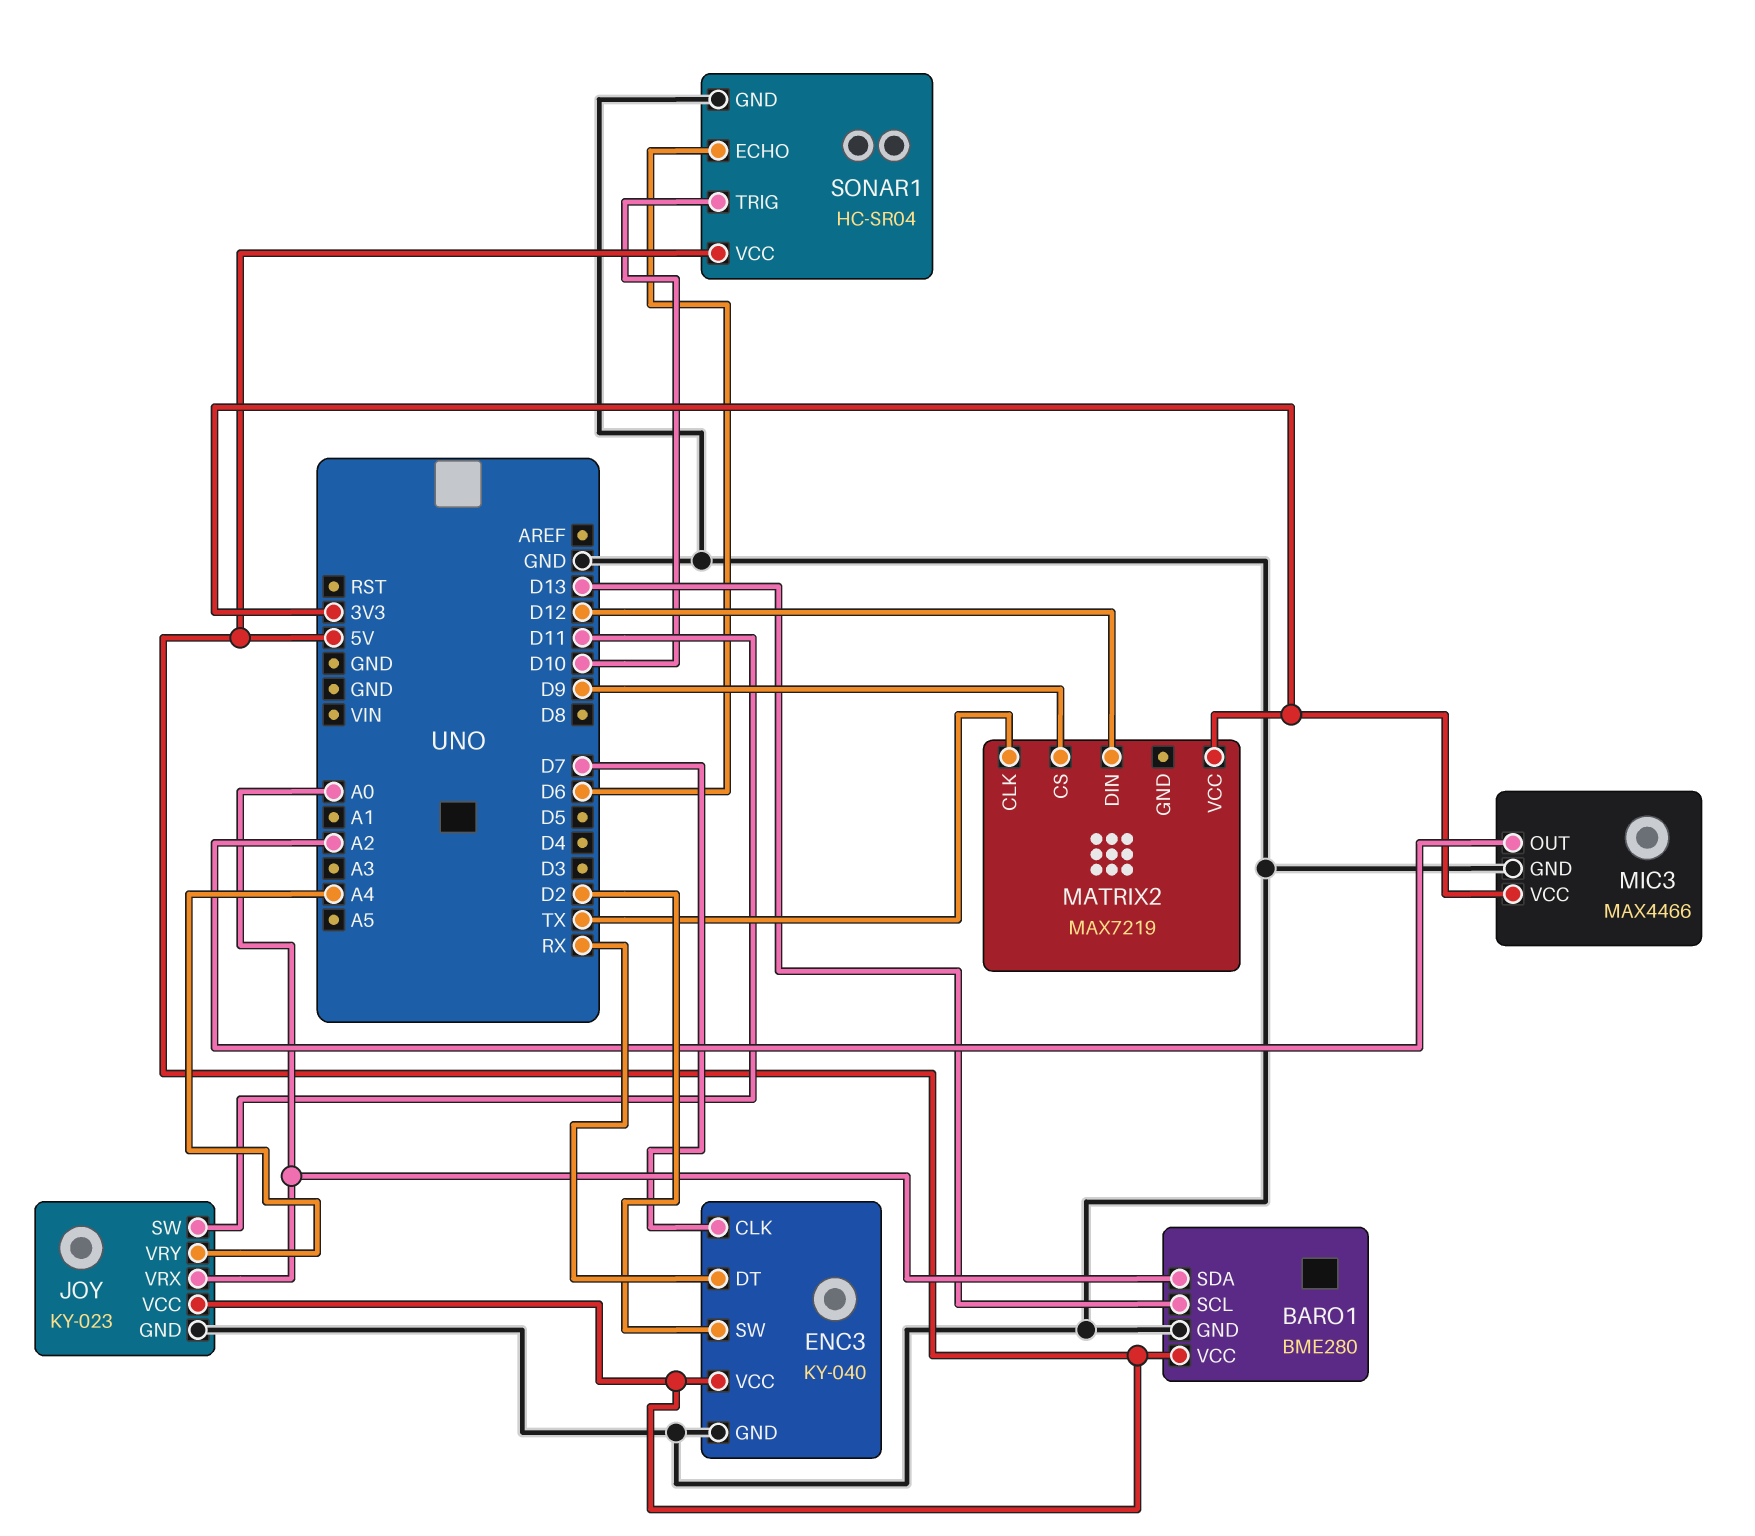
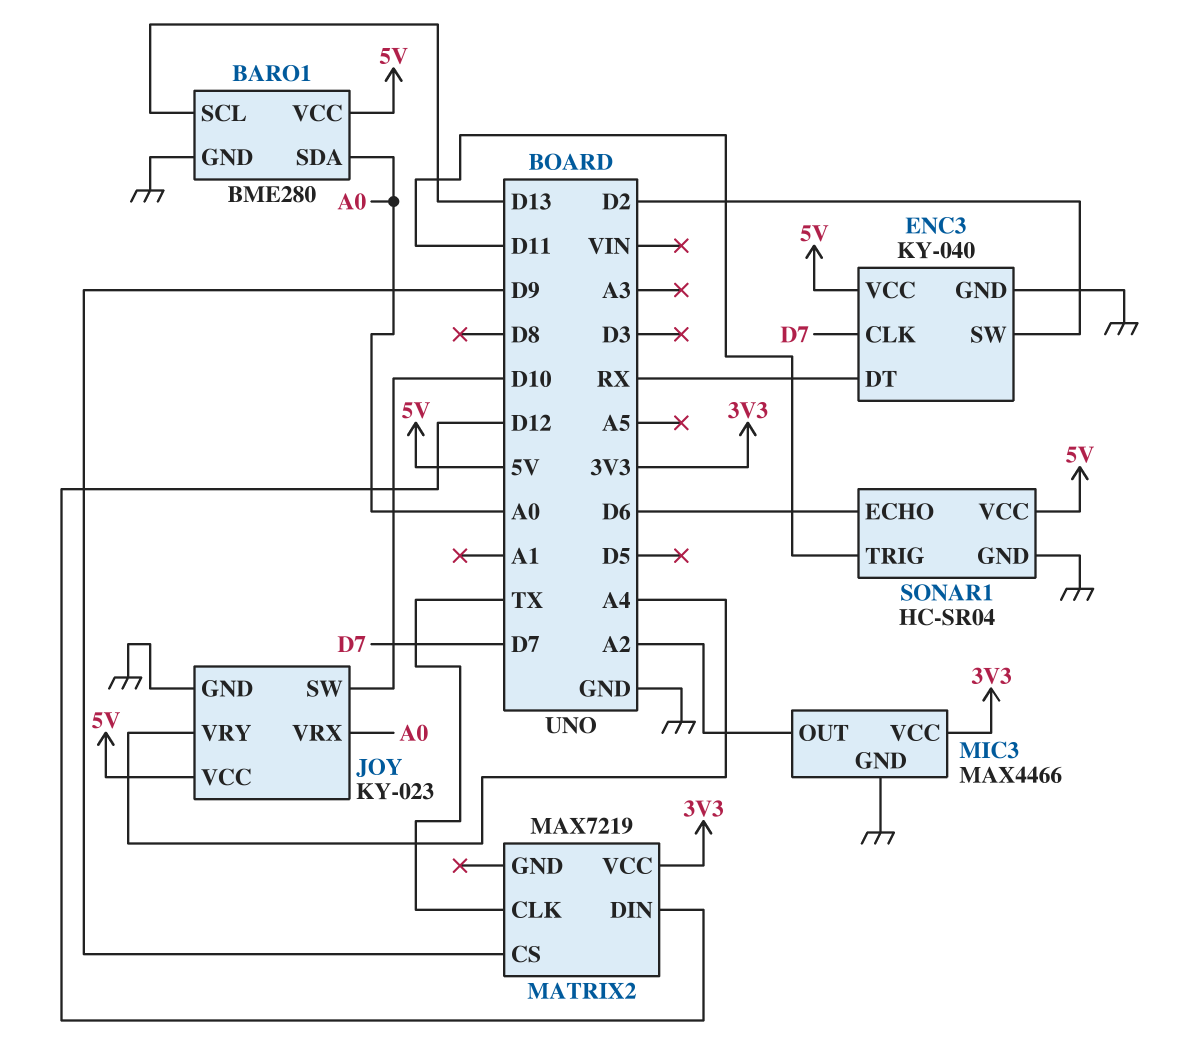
JOY pin SW: D11 -> D10
SONAR1 pin TRIG: D10 -> D11

